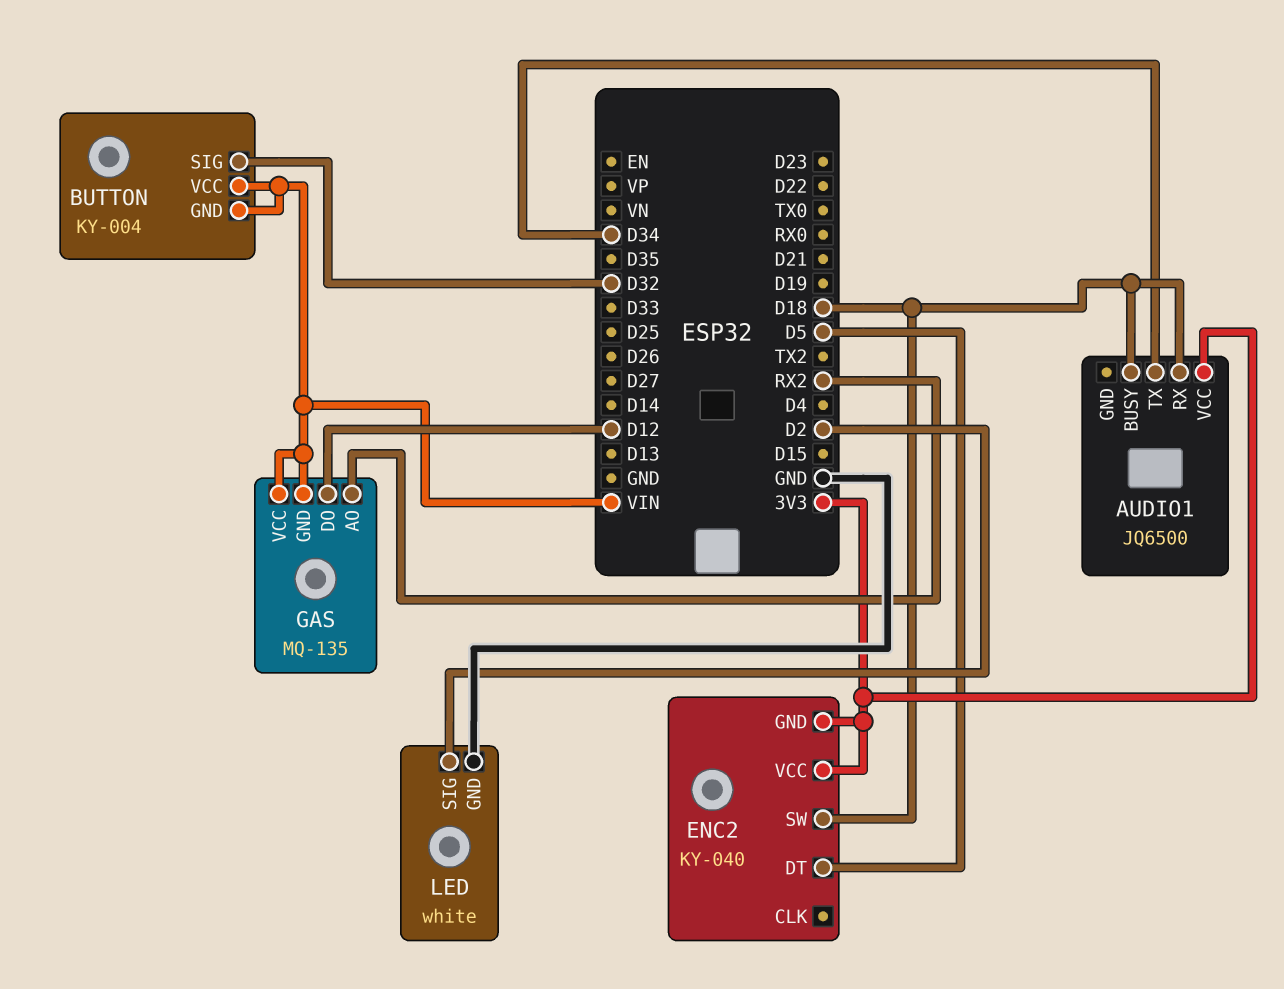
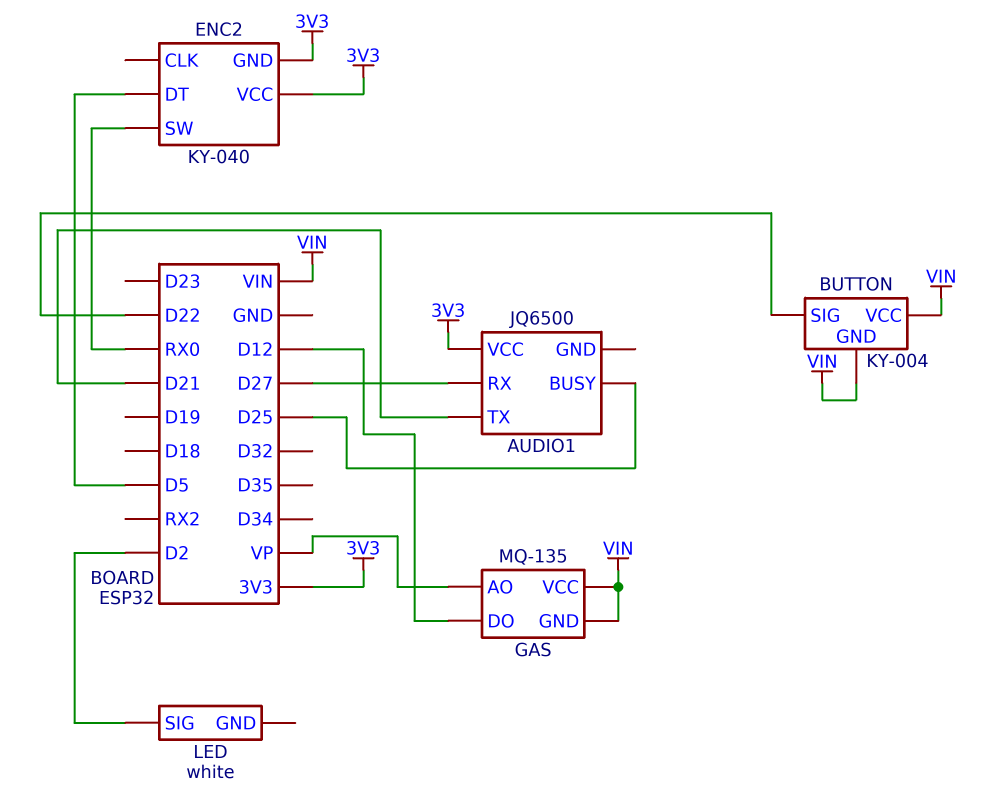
AUDIO1 pin BUSY: D18 -> D25
AUDIO1 pin RX: D18 -> D27
AUDIO1 pin TX: D34 -> D21
BUTTON pin SIG: D32 -> D22
ENC2 pin SW: D18 -> RX0
GAS pin AO: RX2 -> VP
LED pin GND: GND -> none

